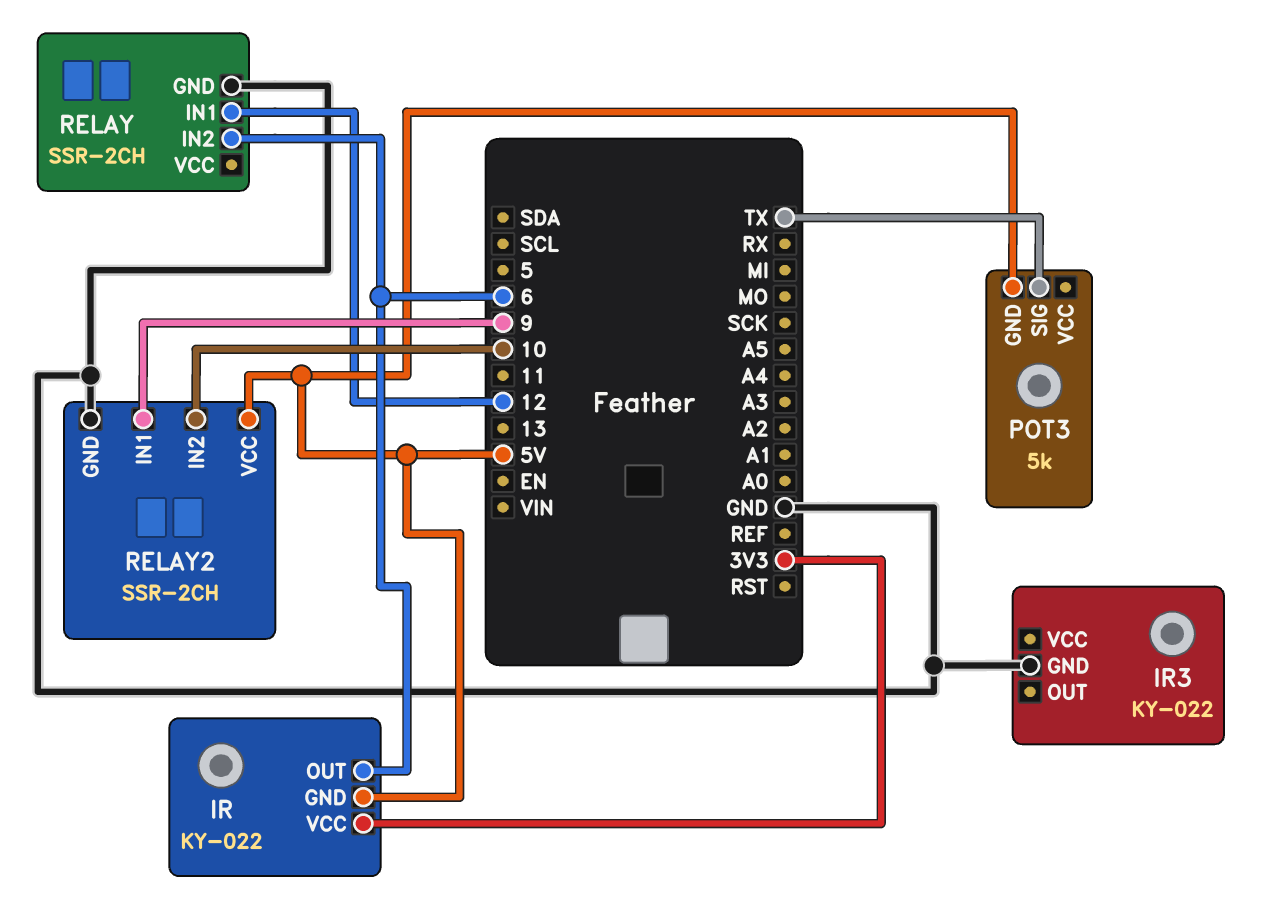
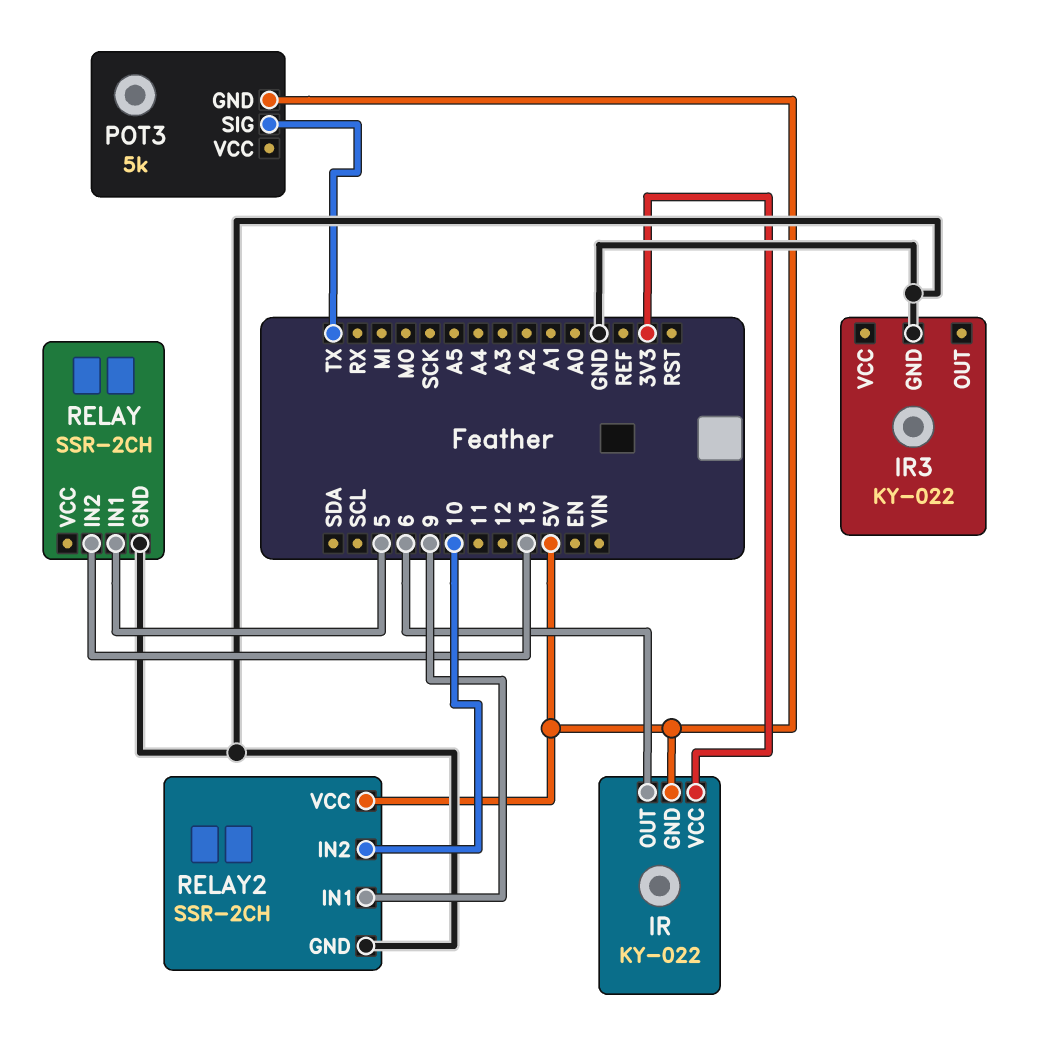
RELAY pin IN1: 12 -> 5
RELAY pin IN2: 6 -> 13

